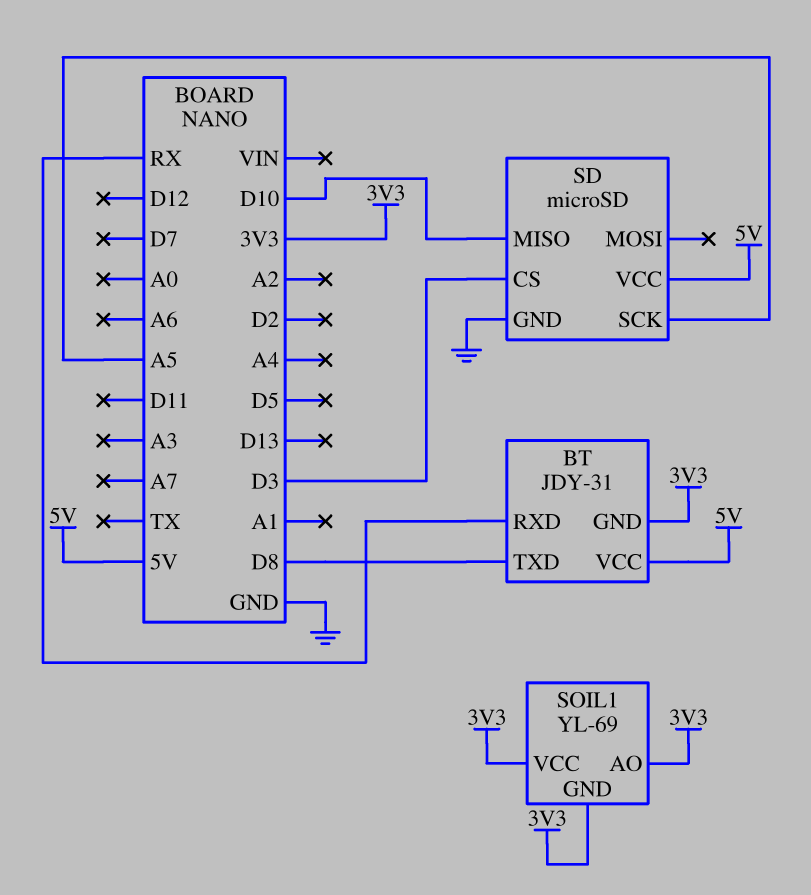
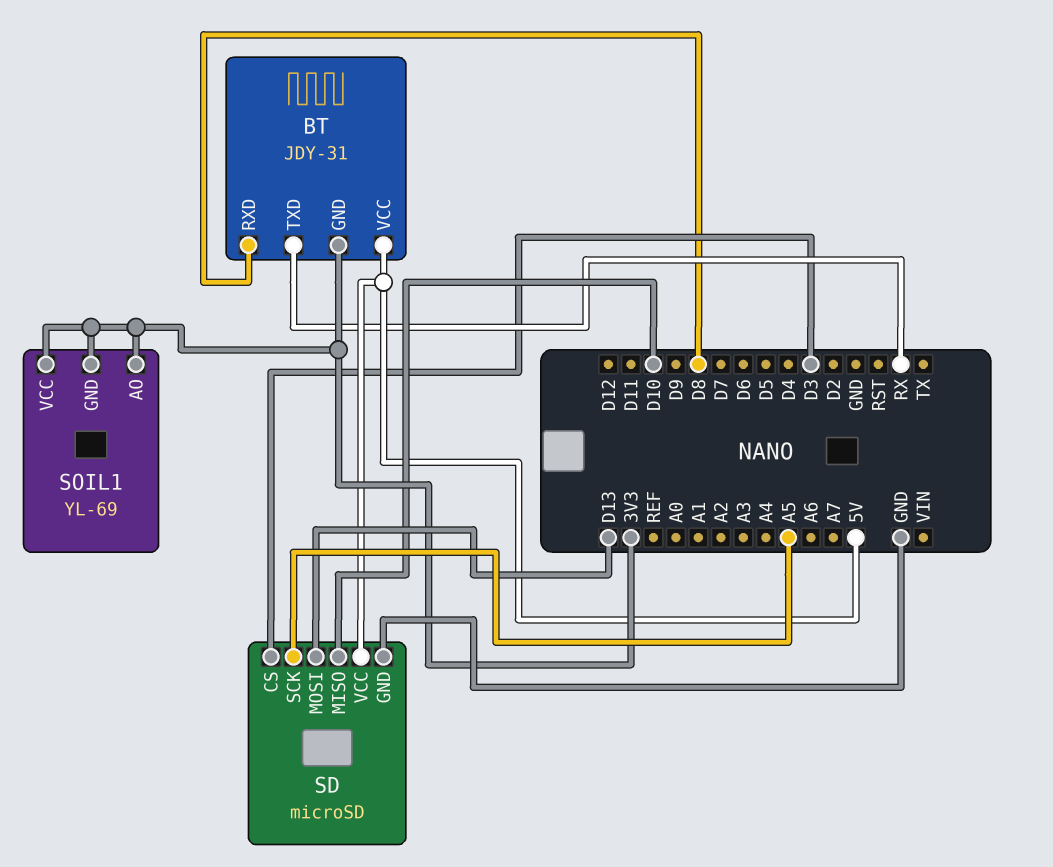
BT pin RXD: RX -> D8
BT pin TXD: D8 -> RX
SD pin MOSI: none -> D13

